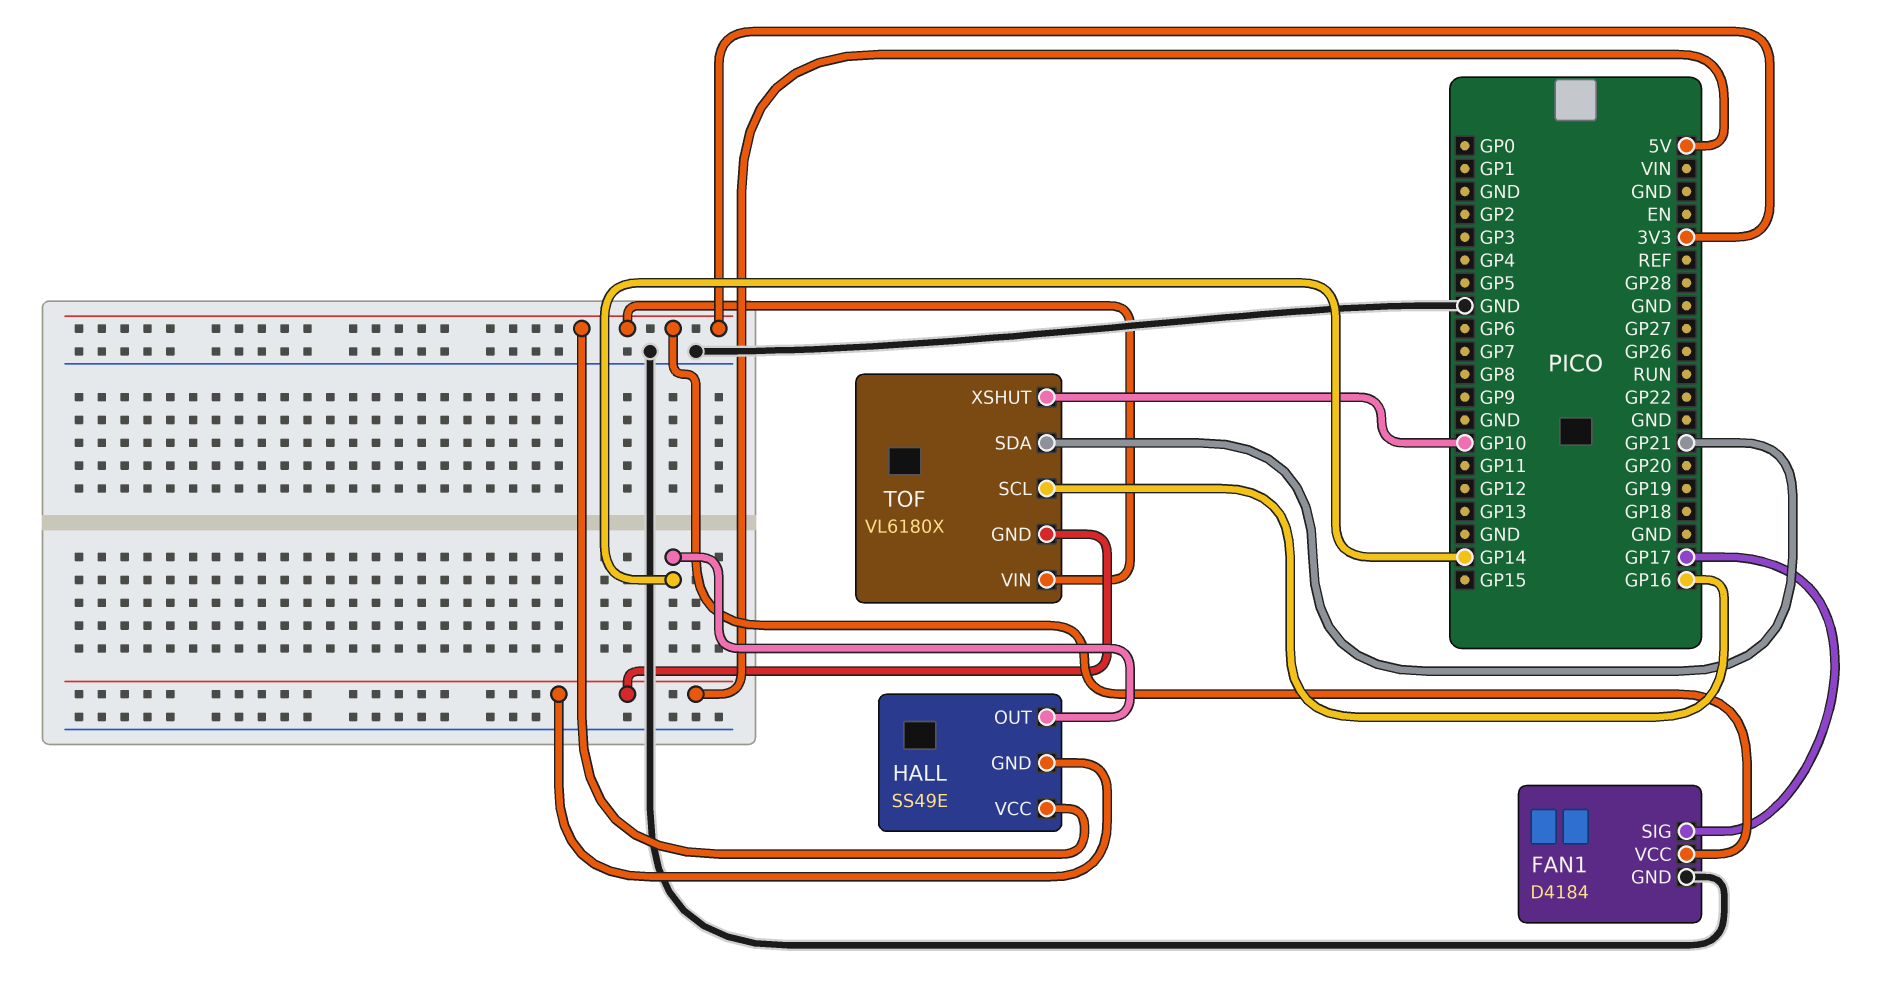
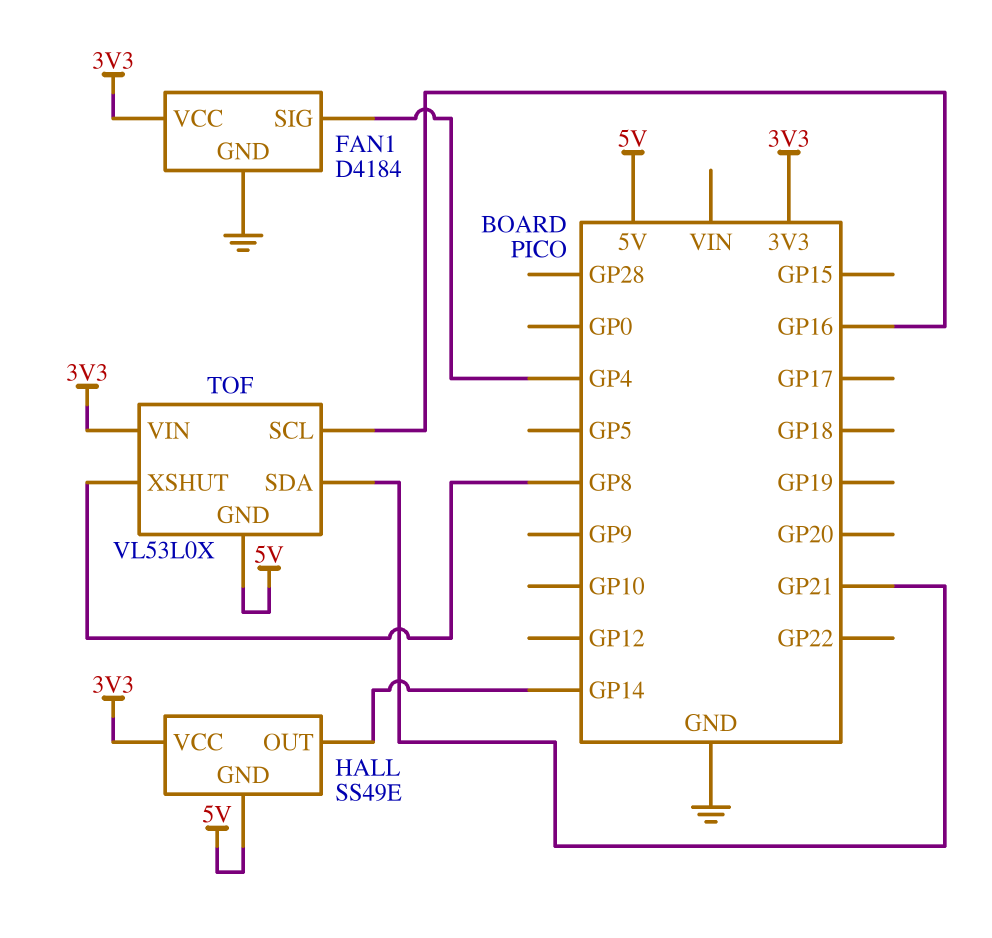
FAN1 pin SIG: GP17 -> GP4
TOF: VL6180X -> VL53L0X
TOF pin XSHUT: GP10 -> GP8

